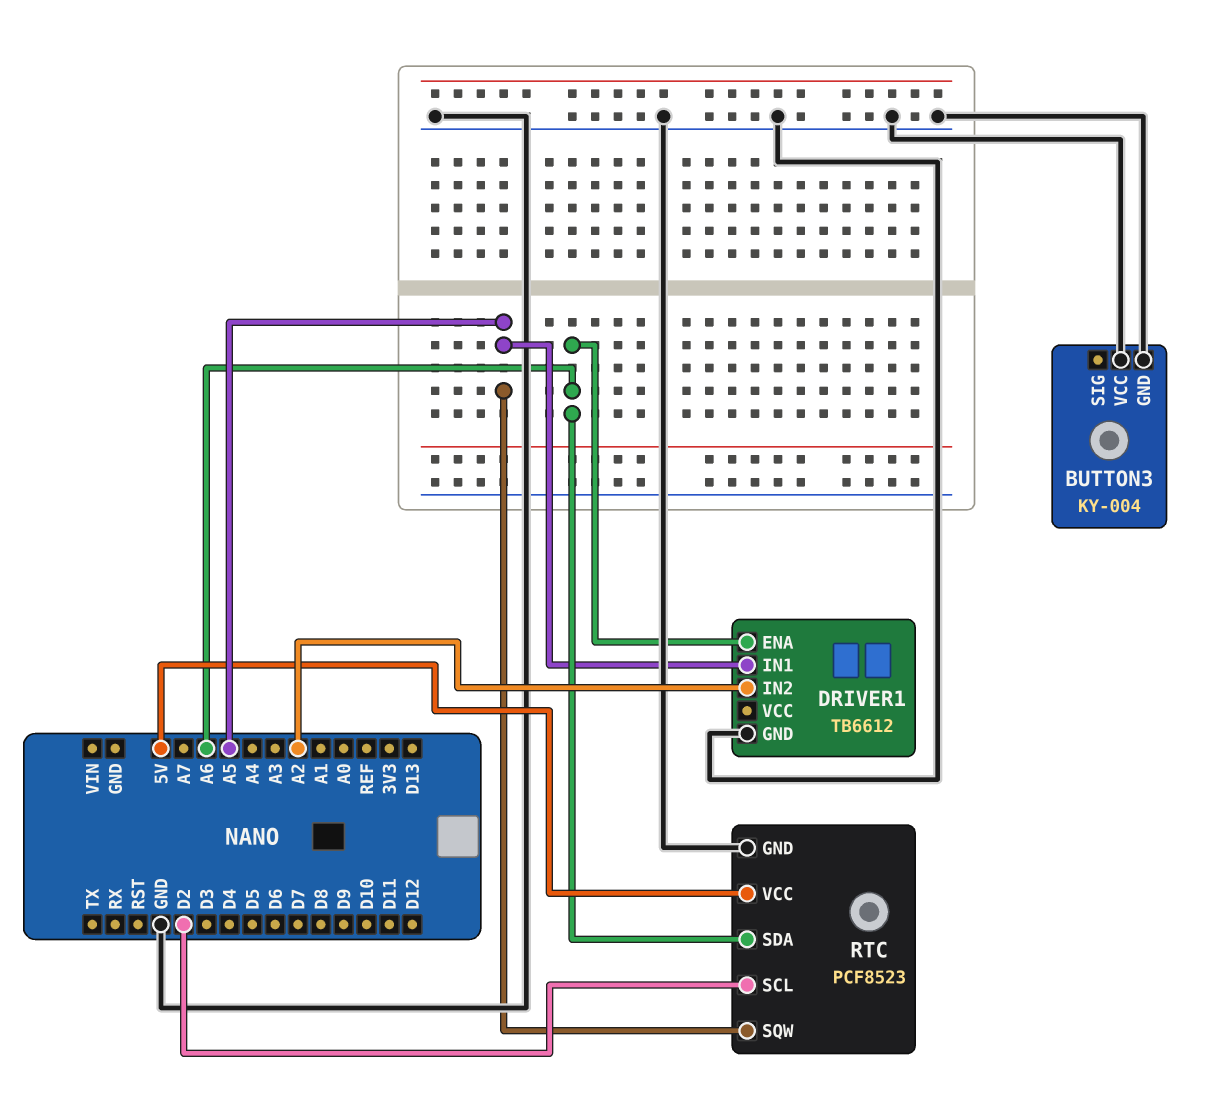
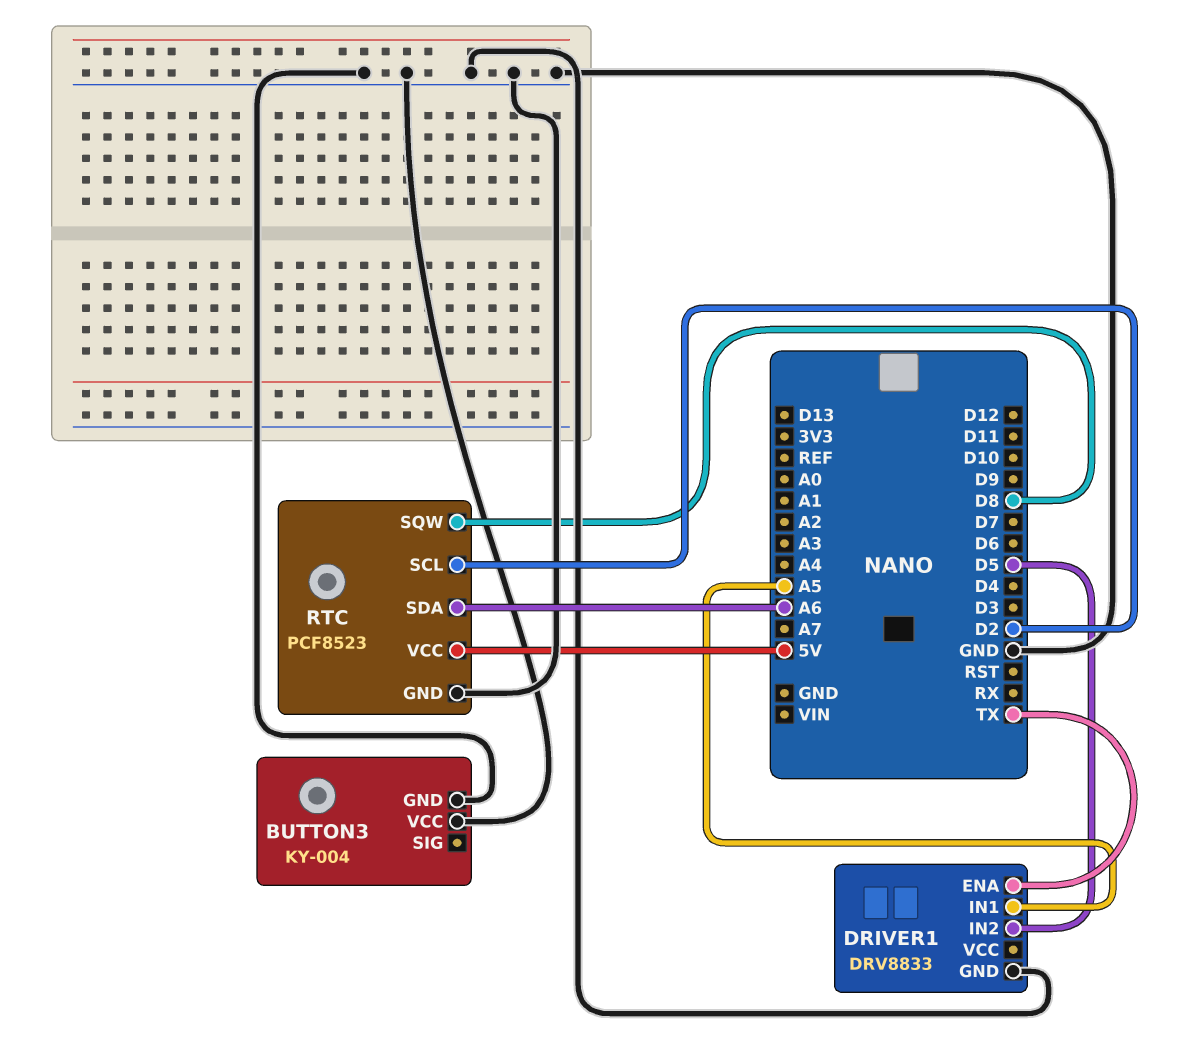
DRIVER1: TB6612 -> DRV8833
DRIVER1 pin ENA: A6 -> TX
DRIVER1 pin IN2: A2 -> D5
RTC pin SQW: A5 -> D8

